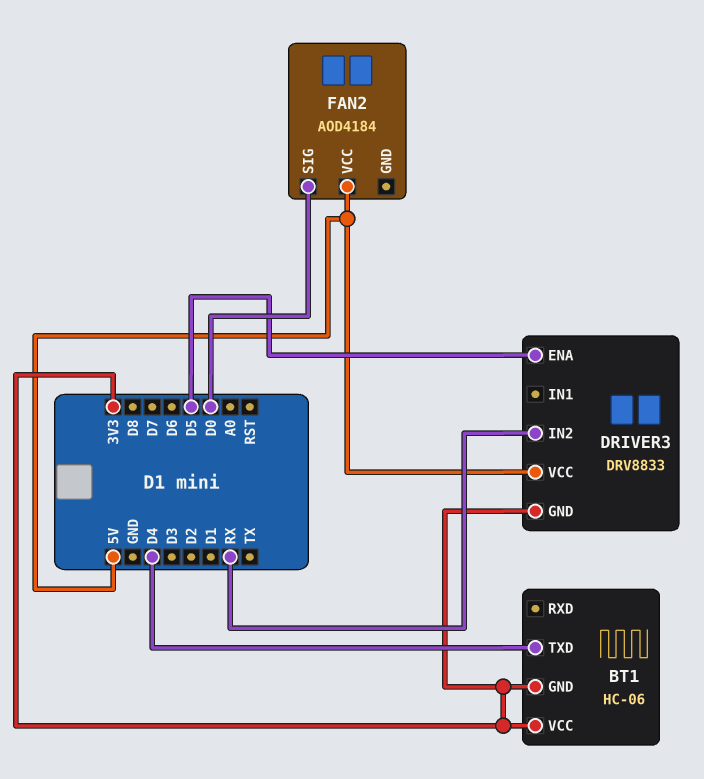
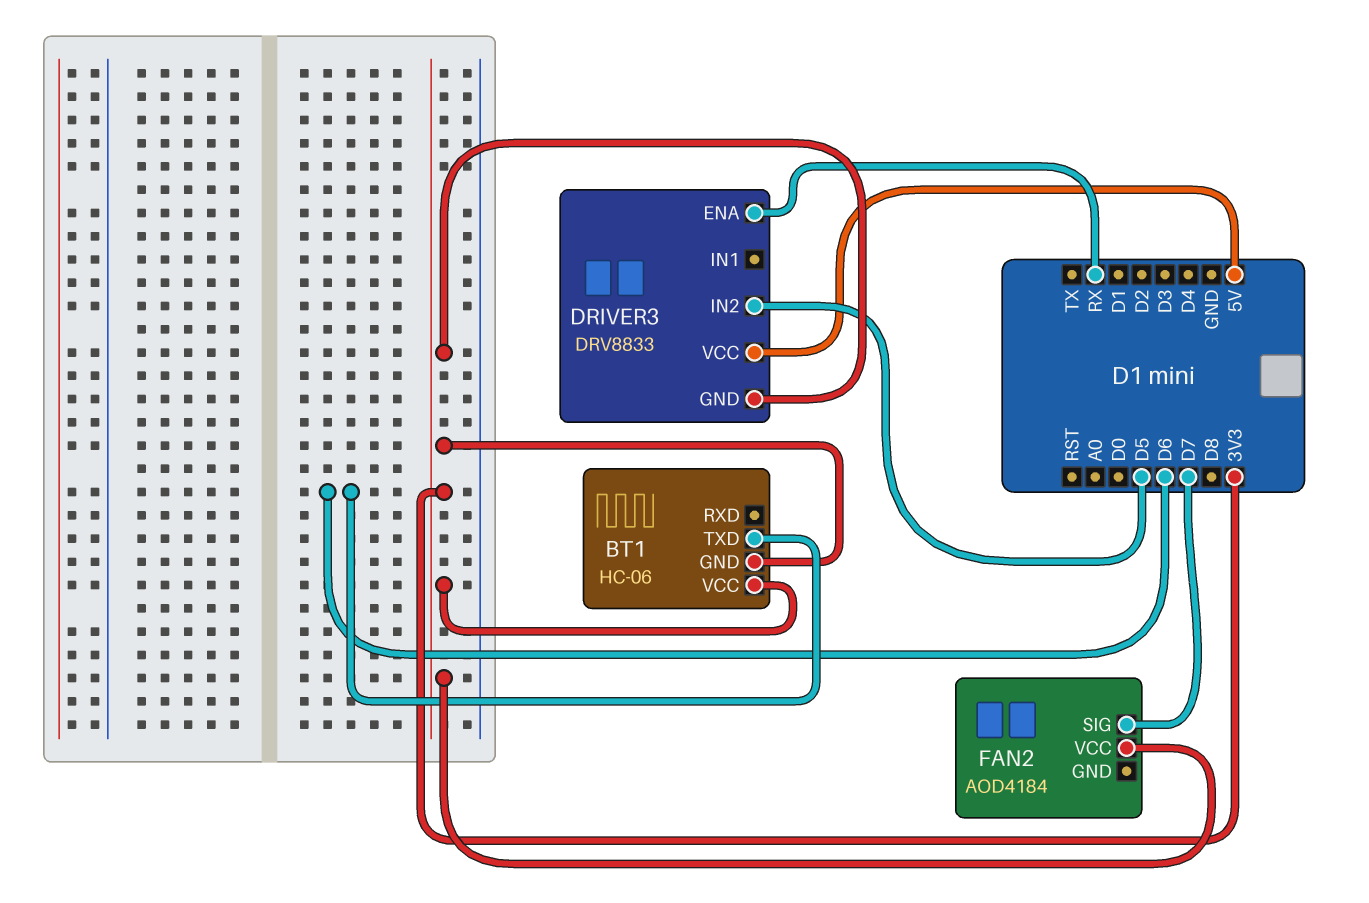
BT1 pin TXD: D4 -> D6
DRIVER3 pin ENA: D5 -> RX
DRIVER3 pin IN2: RX -> D5
FAN2 pin SIG: D0 -> D7
FAN2 pin VCC: 5V -> 3V3

